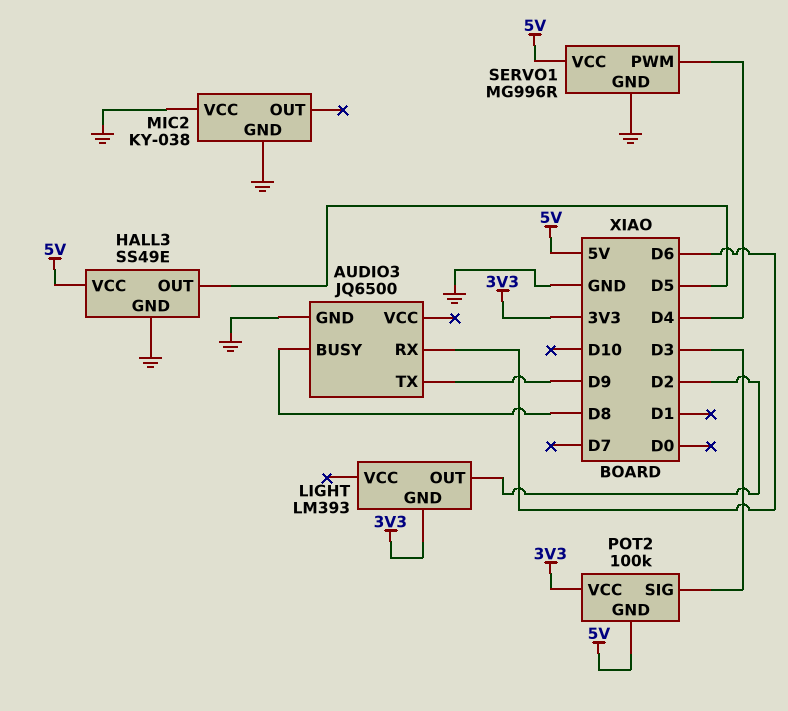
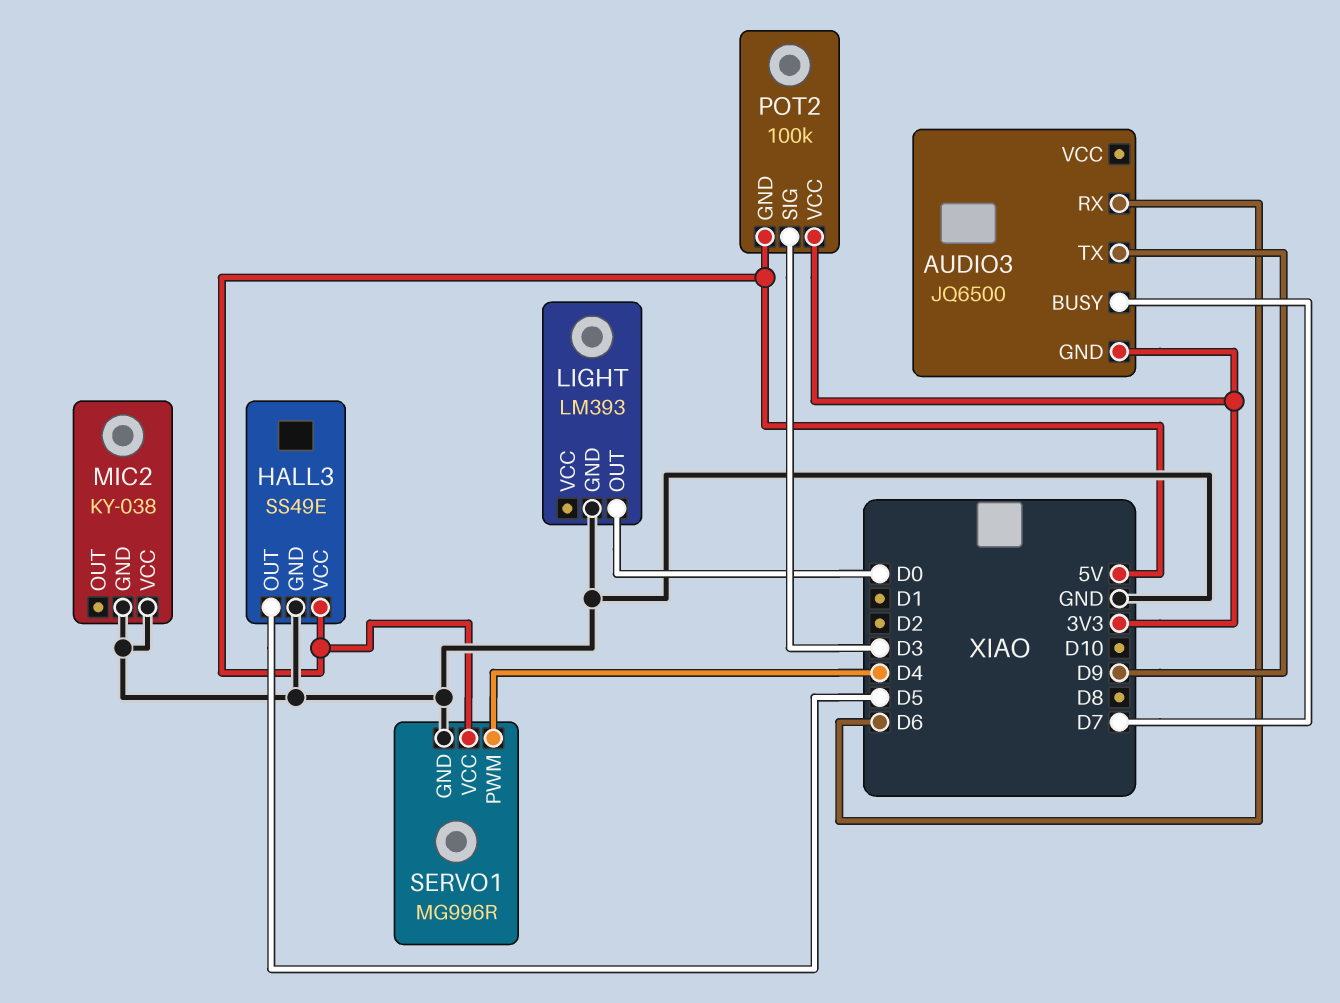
AUDIO3 pin BUSY: D8 -> D7
AUDIO3 pin GND: GND -> 3V3
LIGHT pin GND: 3V3 -> GND
LIGHT pin OUT: D2 -> D0

